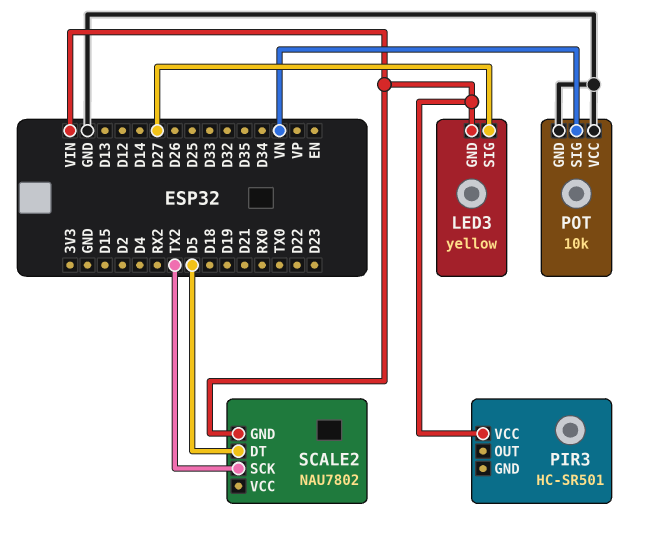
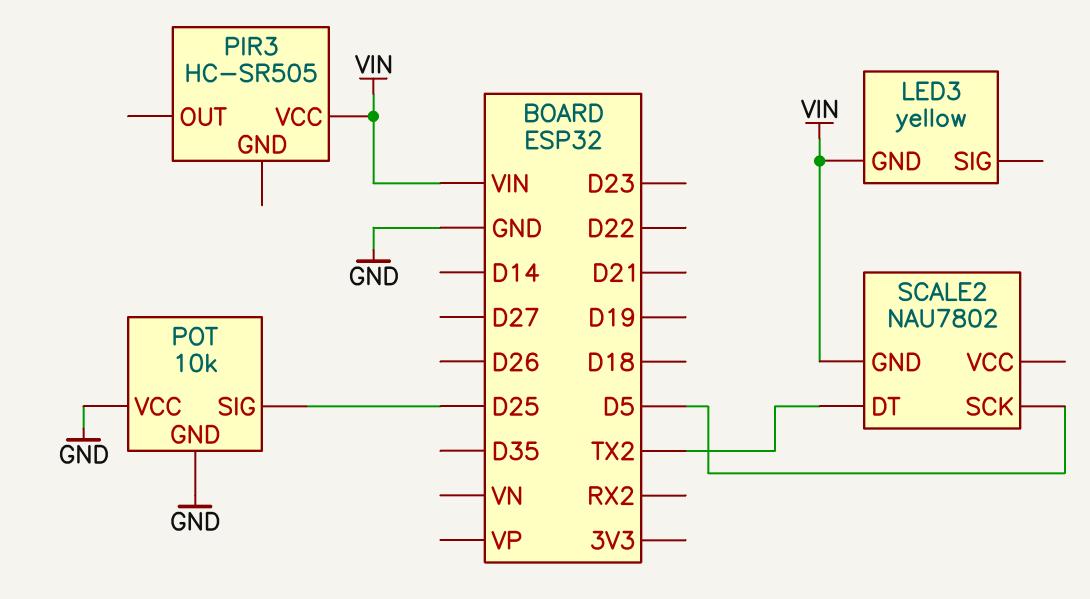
LED3 pin SIG: D27 -> none
PIR3: HC-SR501 -> HC-SR505
POT pin SIG: VN -> D25
SCALE2 pin DT: D5 -> TX2
SCALE2 pin SCK: TX2 -> D5

